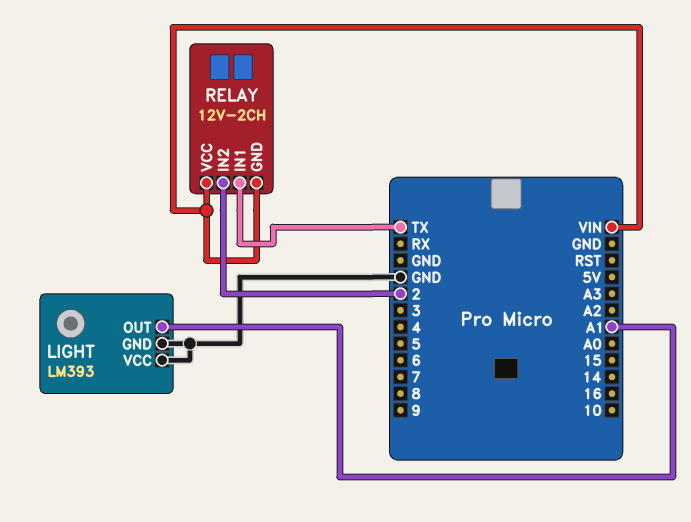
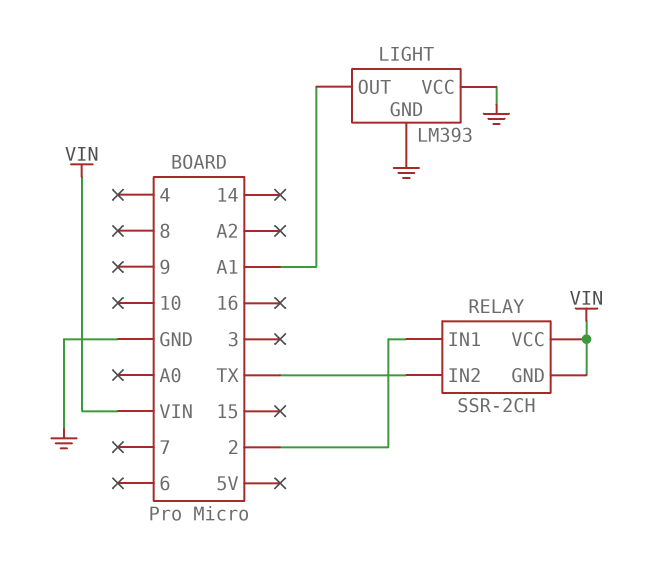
RELAY: 12V-2CH -> SSR-2CH
RELAY pin IN1: TX -> 2
RELAY pin IN2: 2 -> TX

